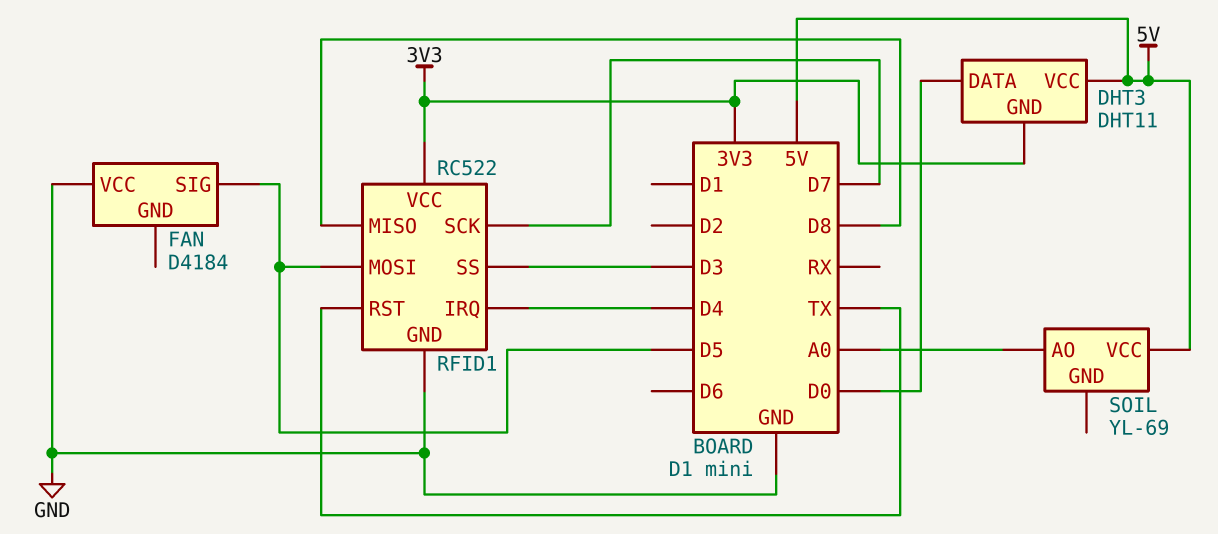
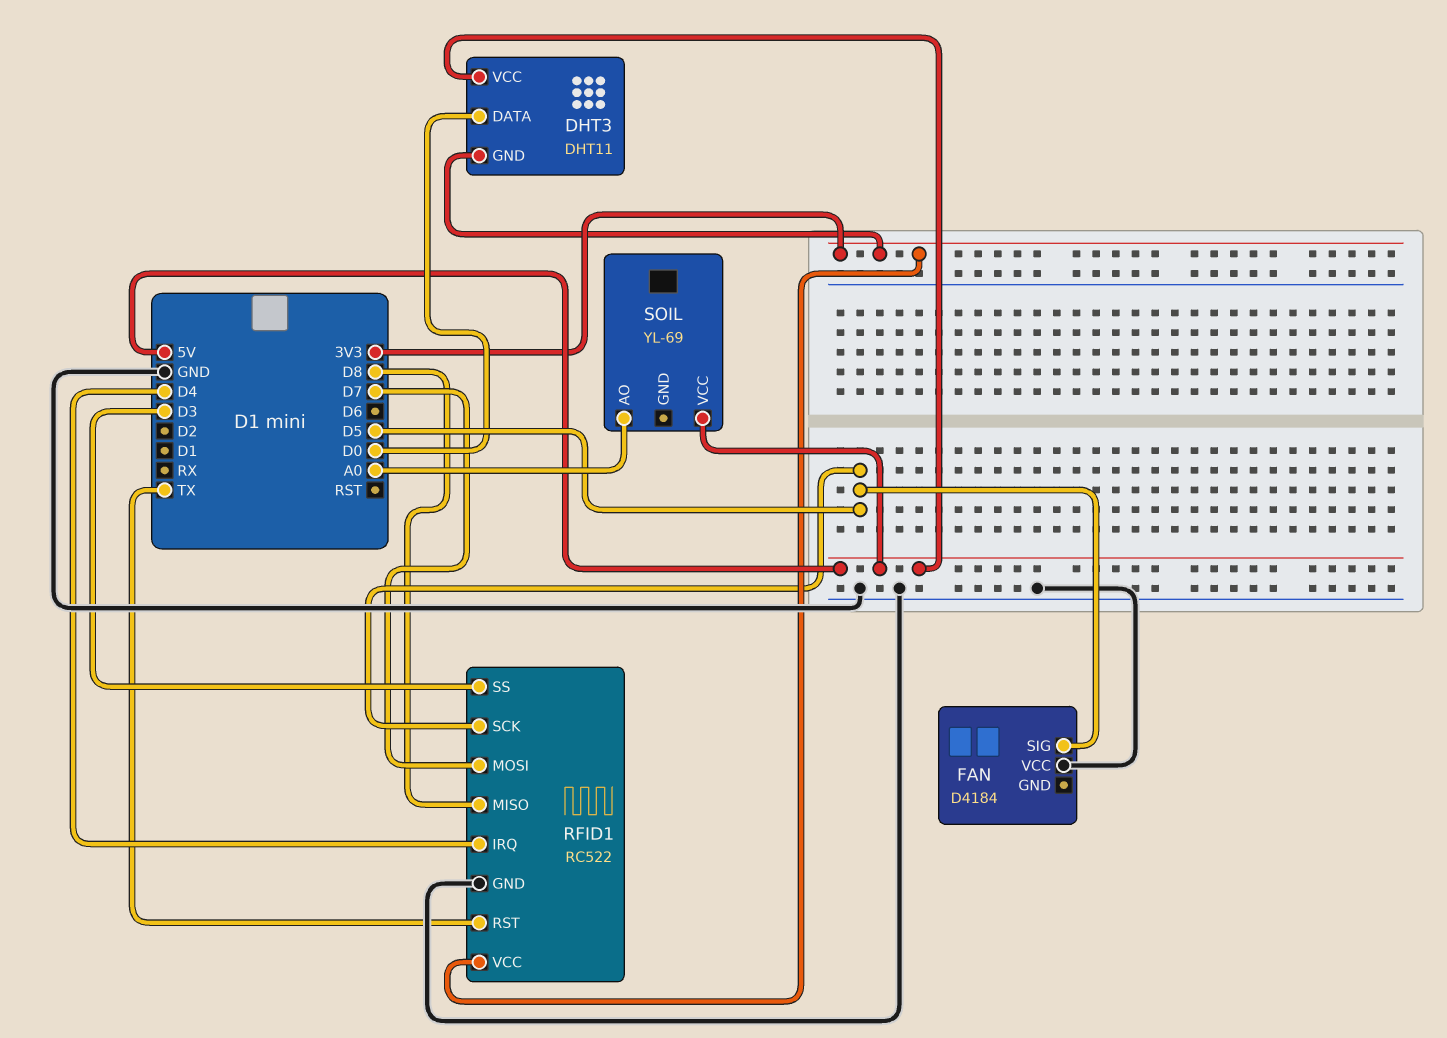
RFID1 pin MOSI: D5 -> D7
RFID1 pin SCK: D7 -> D5

